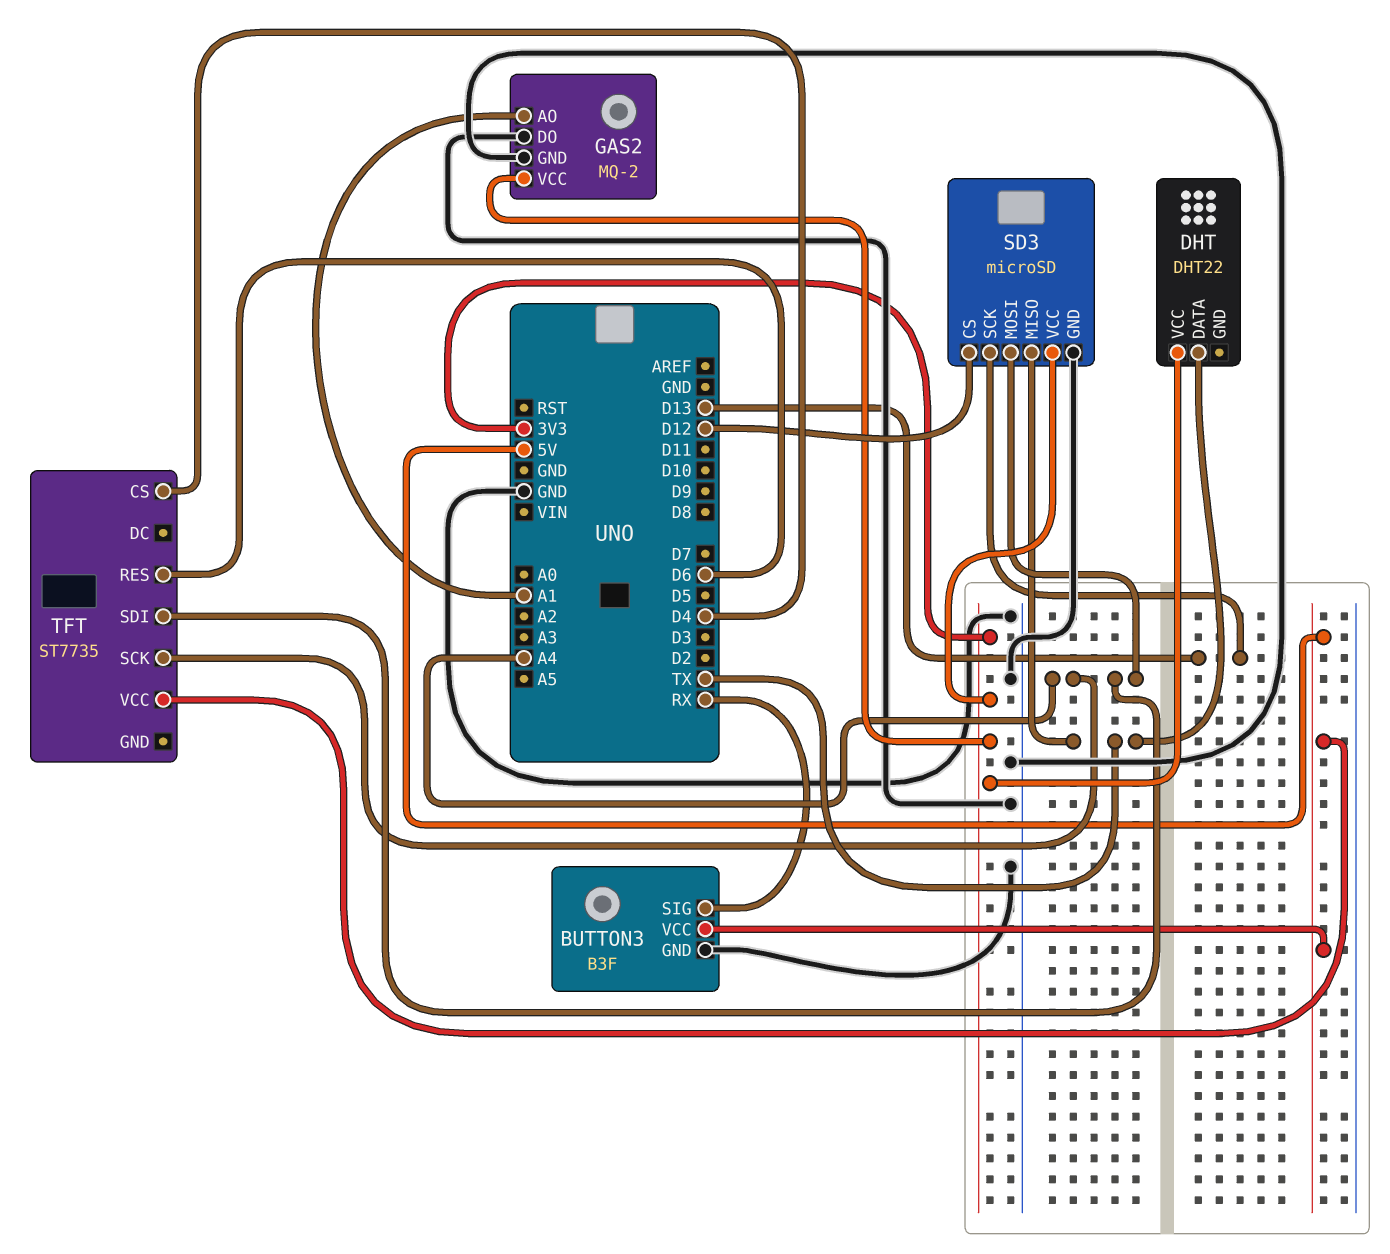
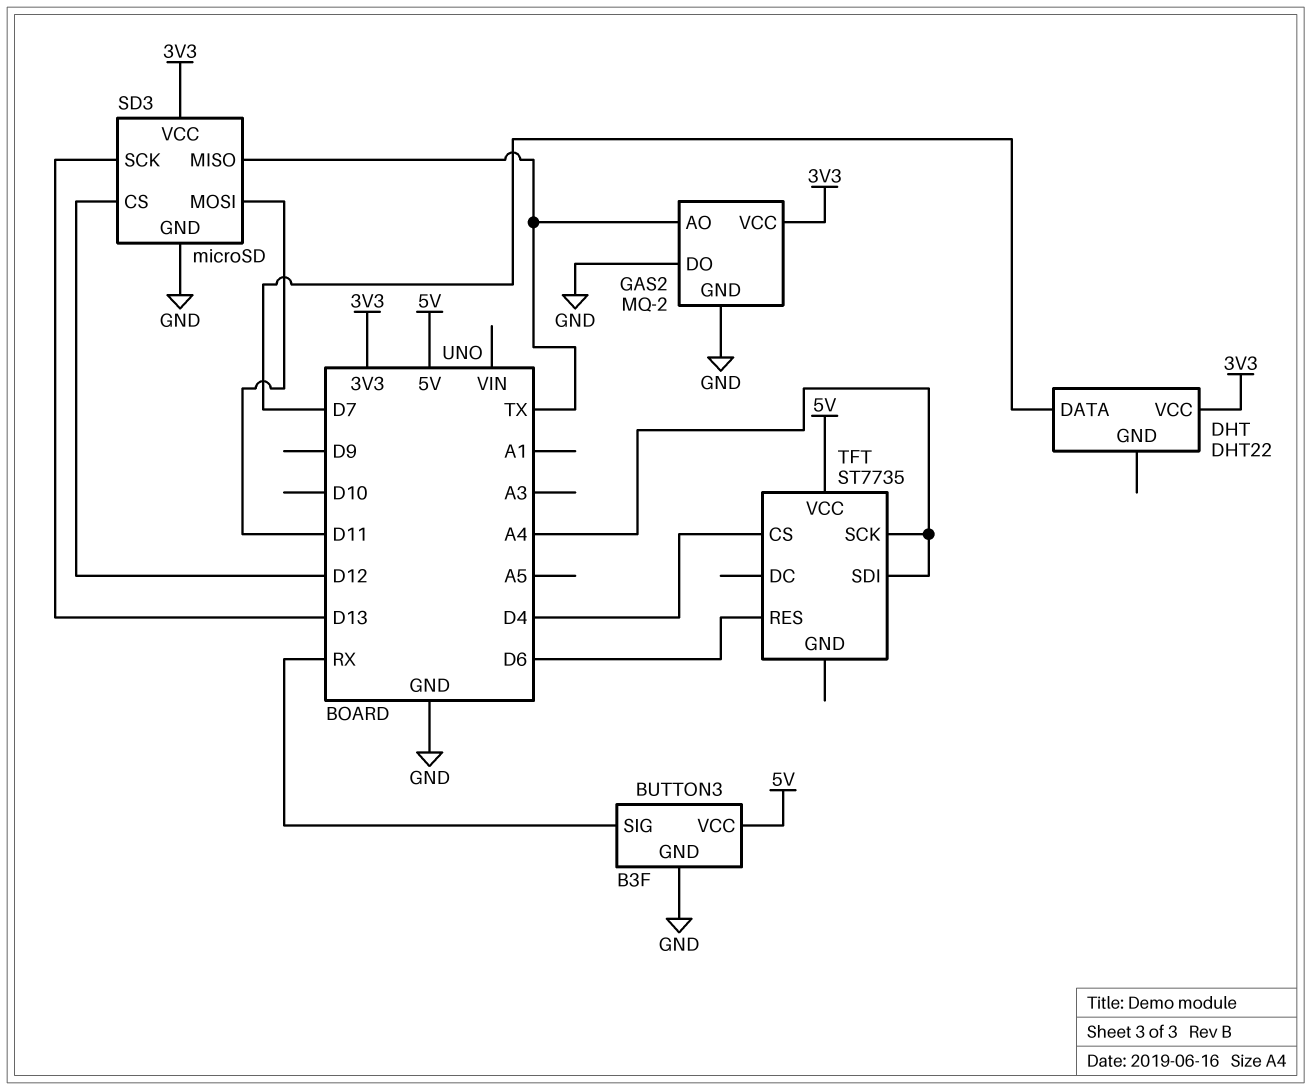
DHT pin DATA: TX -> D7
GAS2 pin AO: A1 -> TX
SD3 pin MOSI: A4 -> D11

